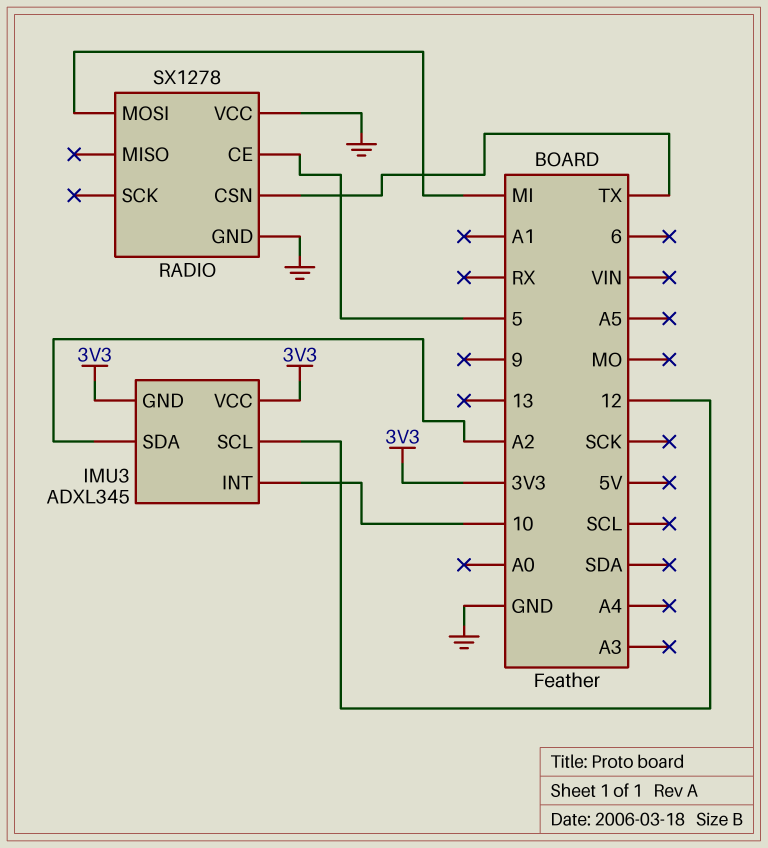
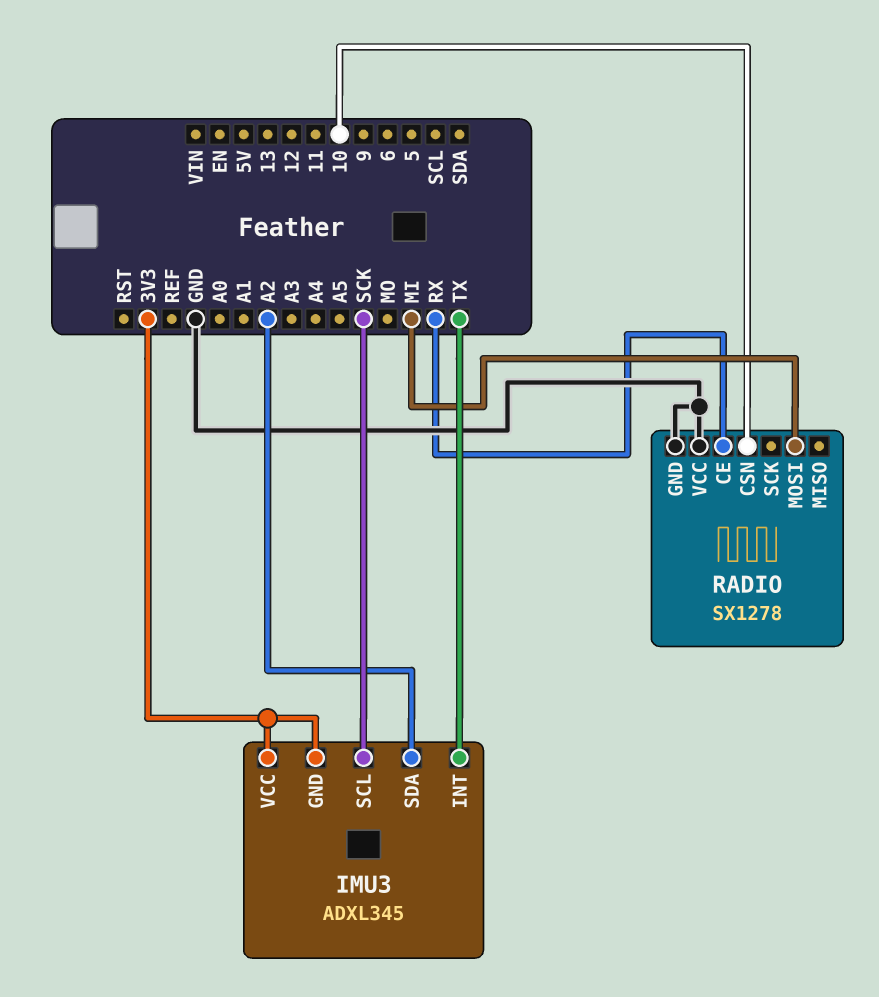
IMU3 pin INT: 10 -> TX
IMU3 pin SCL: 12 -> SCK
RADIO pin CE: 5 -> RX
RADIO pin CSN: TX -> 10

